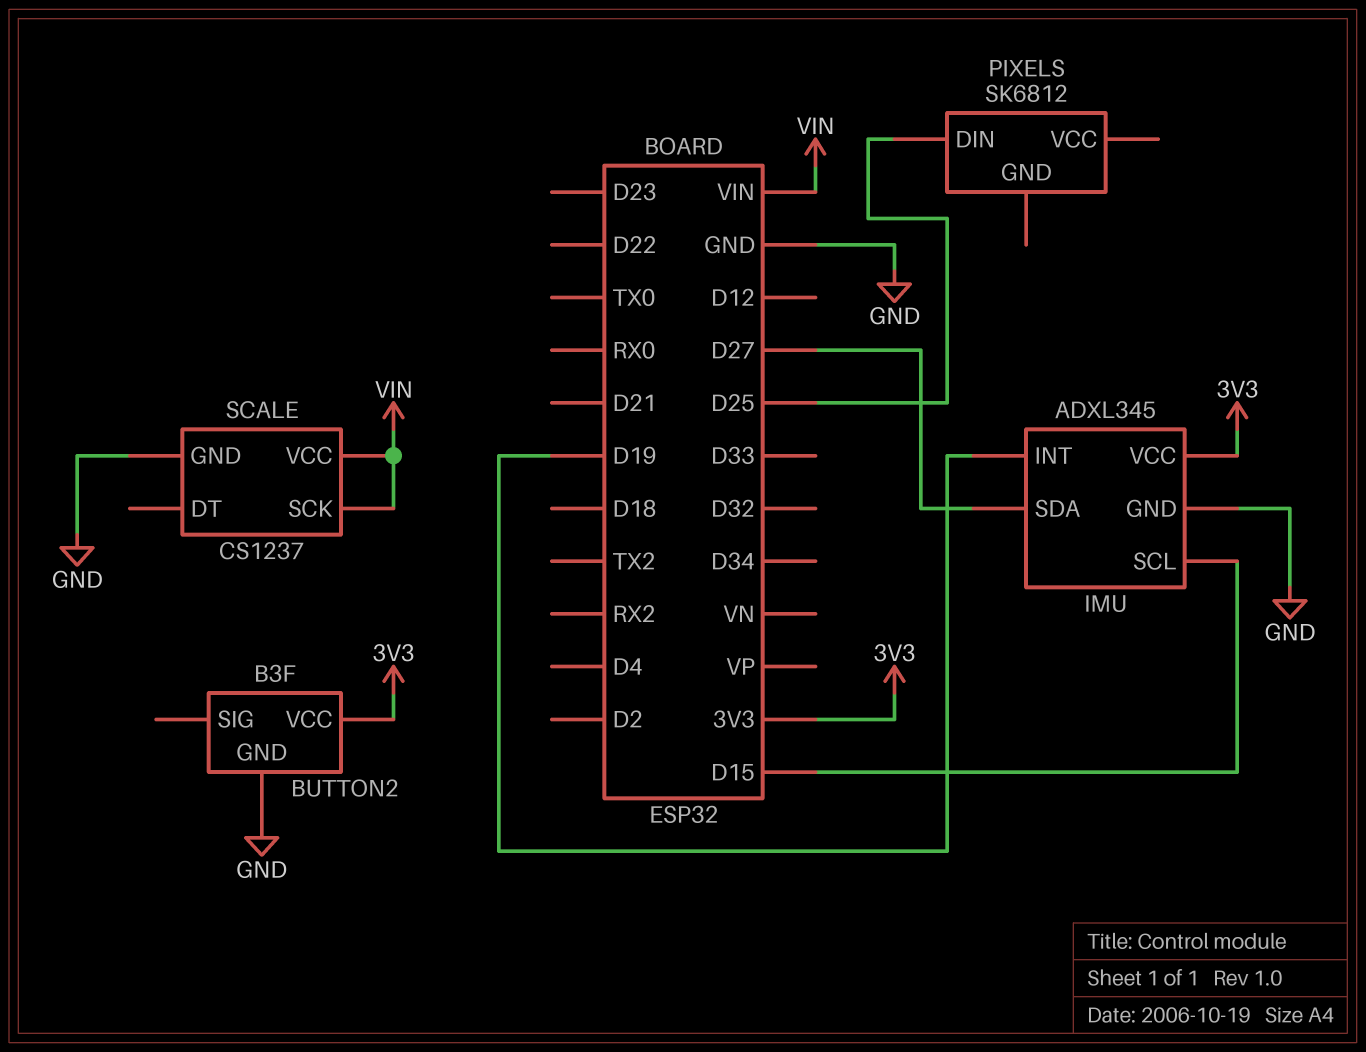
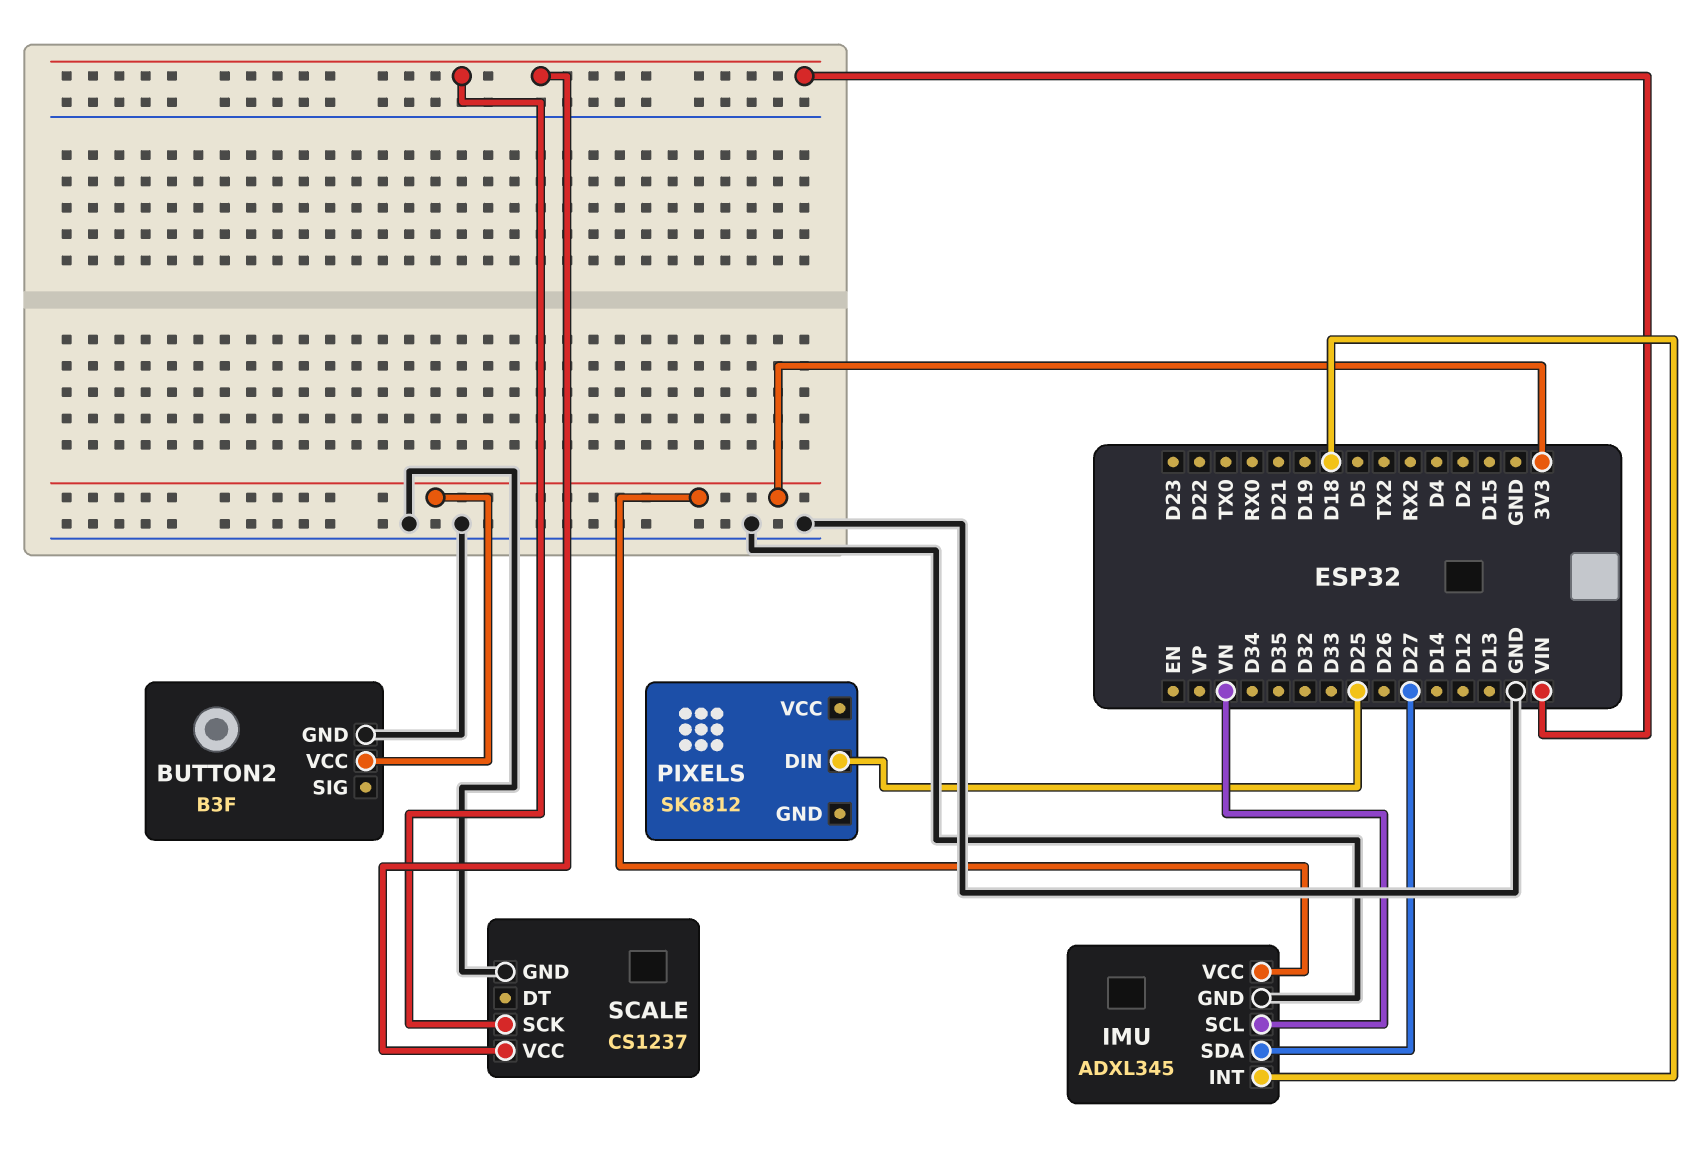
IMU pin INT: D19 -> D18
IMU pin SCL: D15 -> VN

